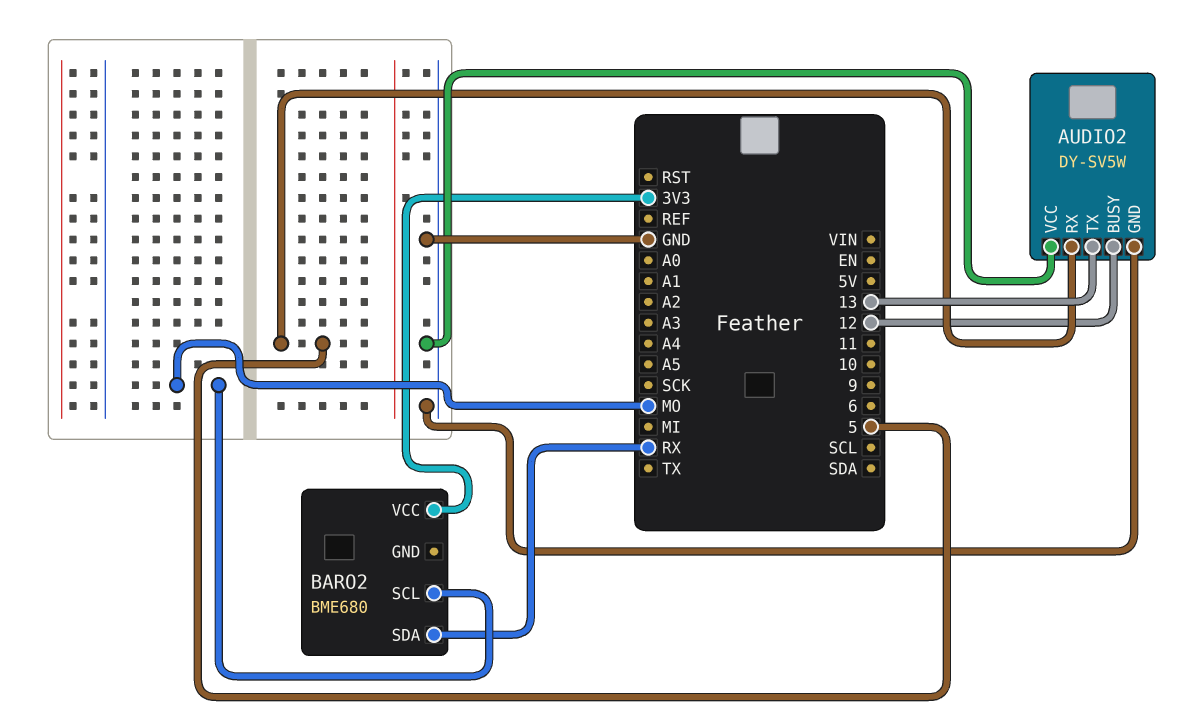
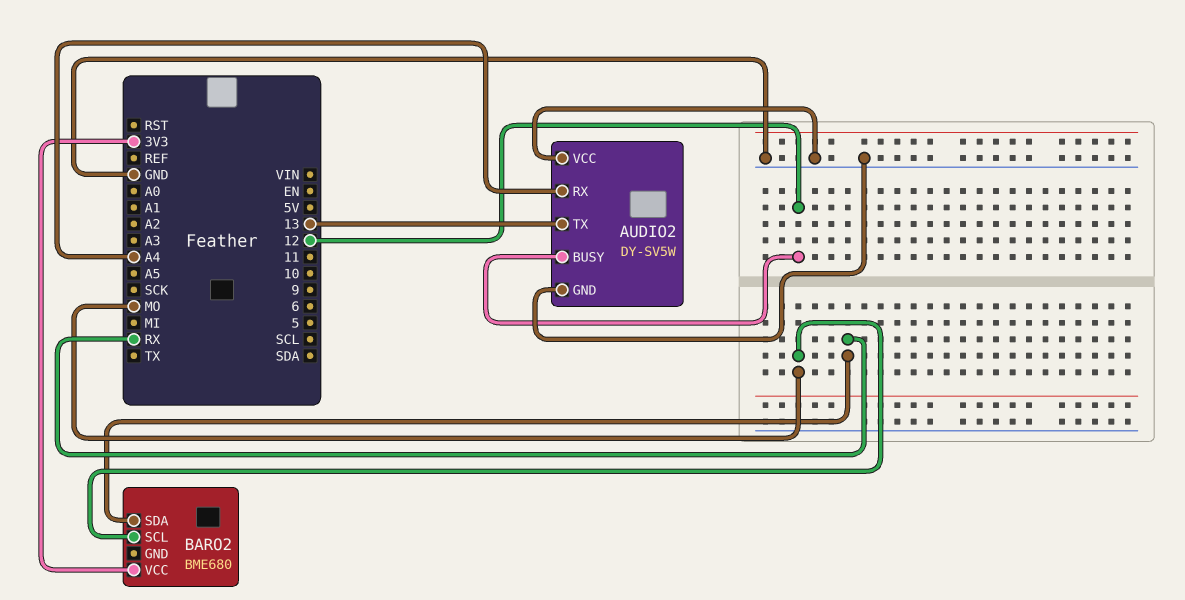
AUDIO2 pin RX: 5 -> A4

